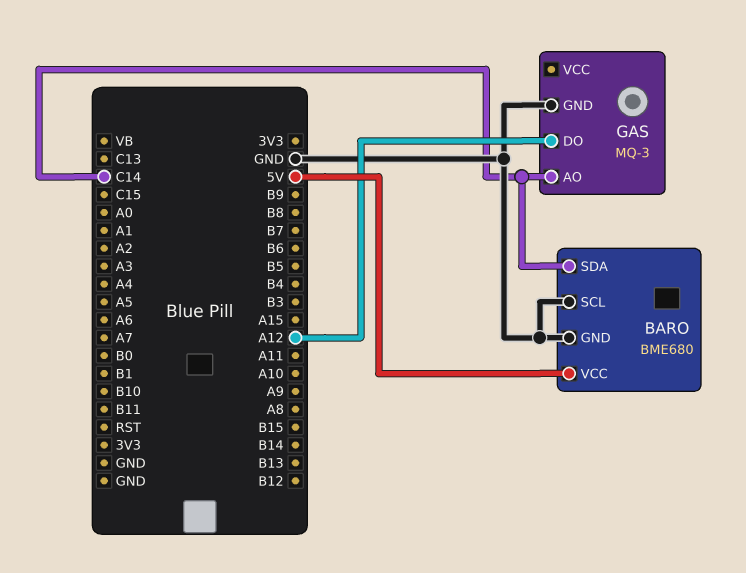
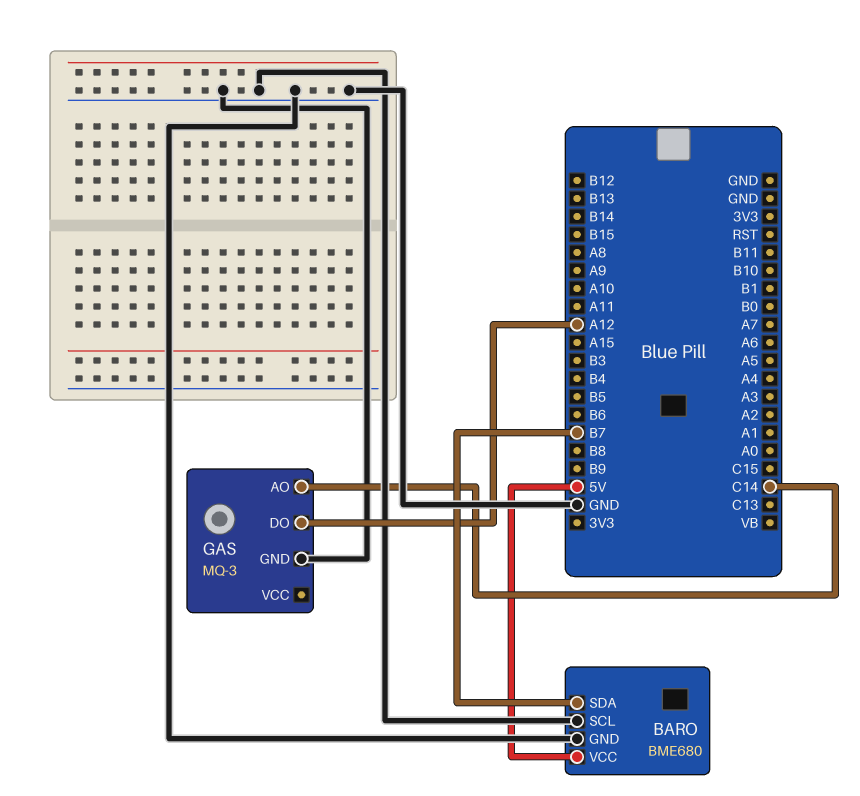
BARO pin SDA: C14 -> B7

